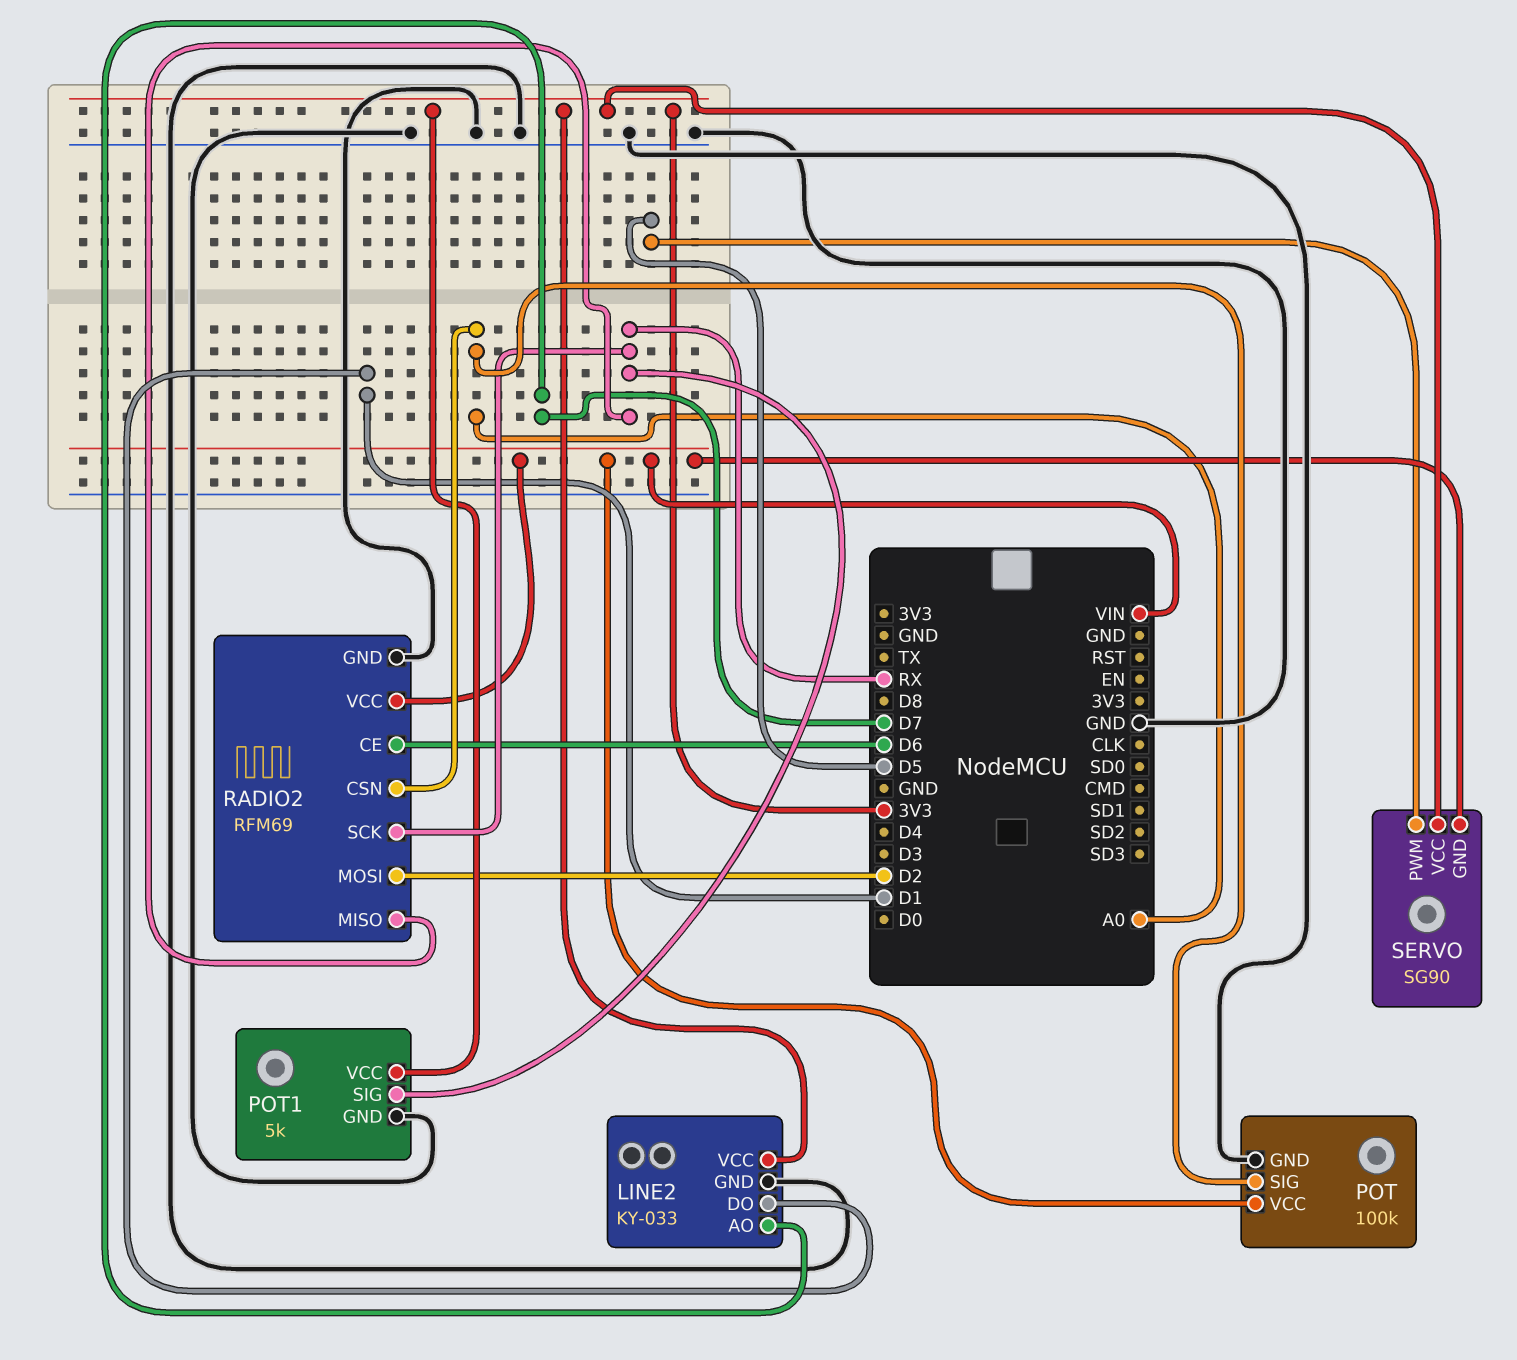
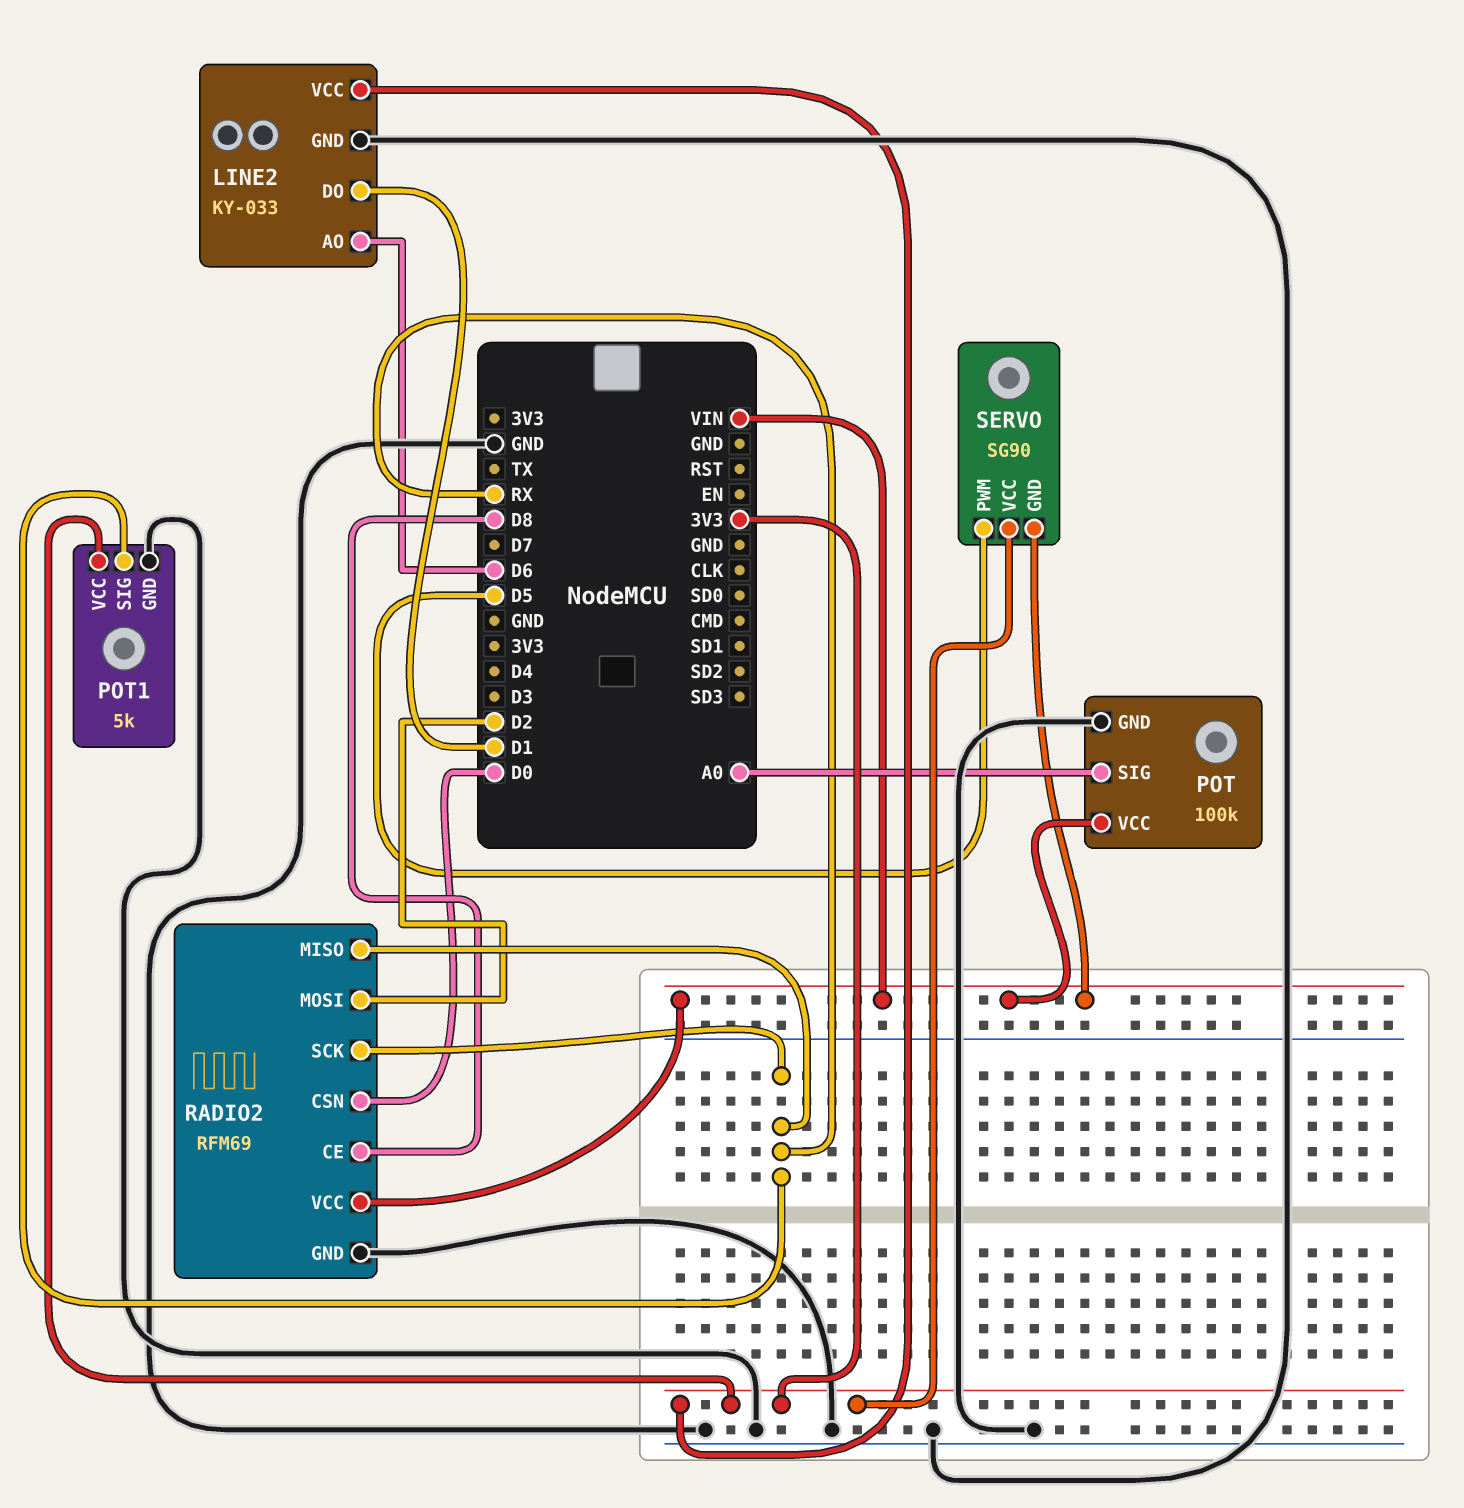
LINE2 pin AO: D7 -> D6
RADIO2 pin CE: D6 -> D8
RADIO2 pin CSN: A0 -> D0

